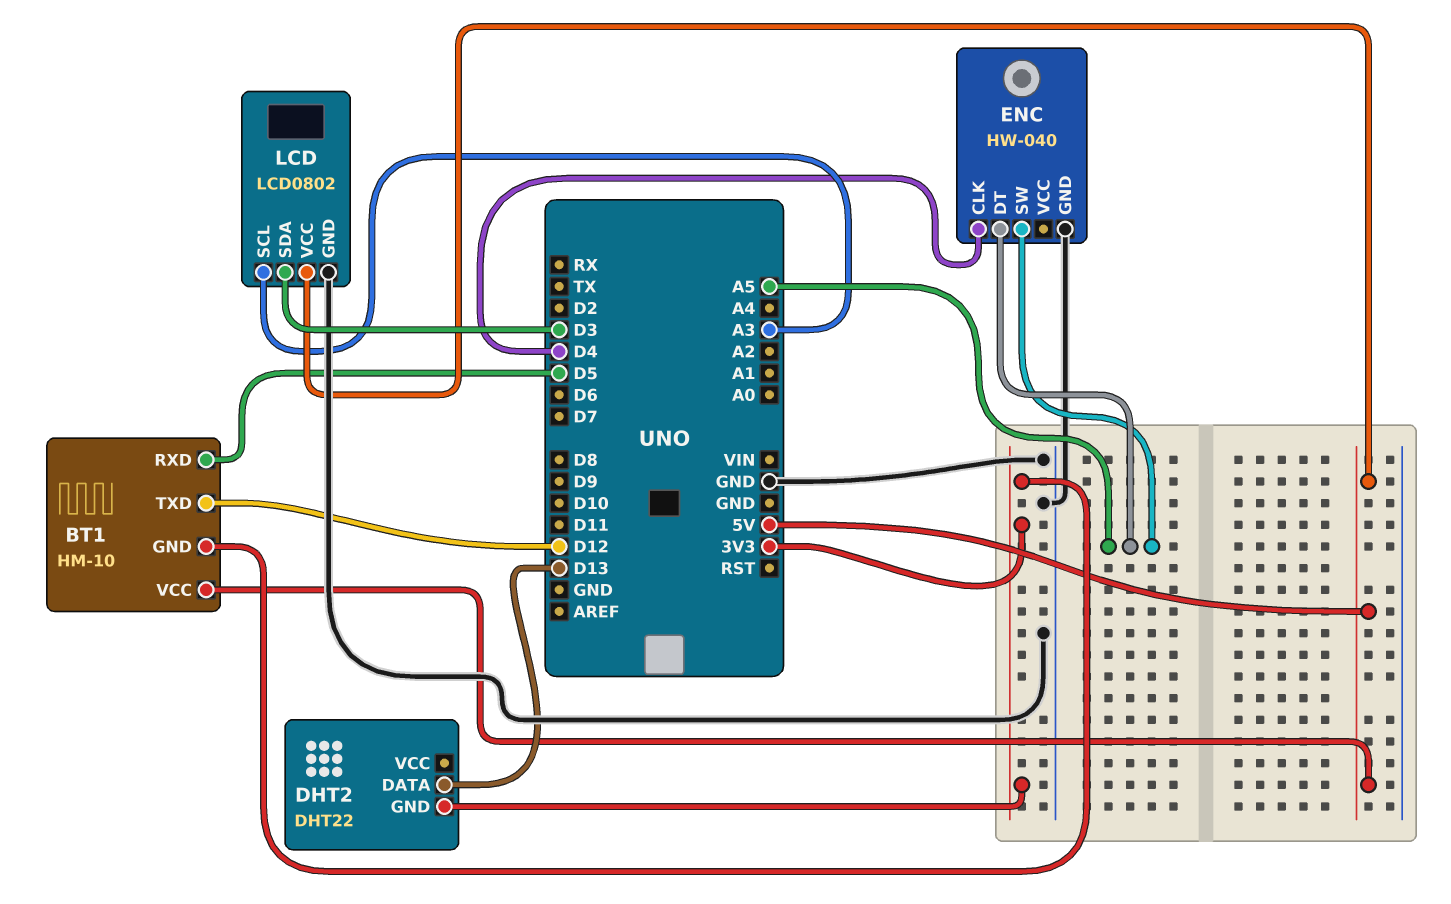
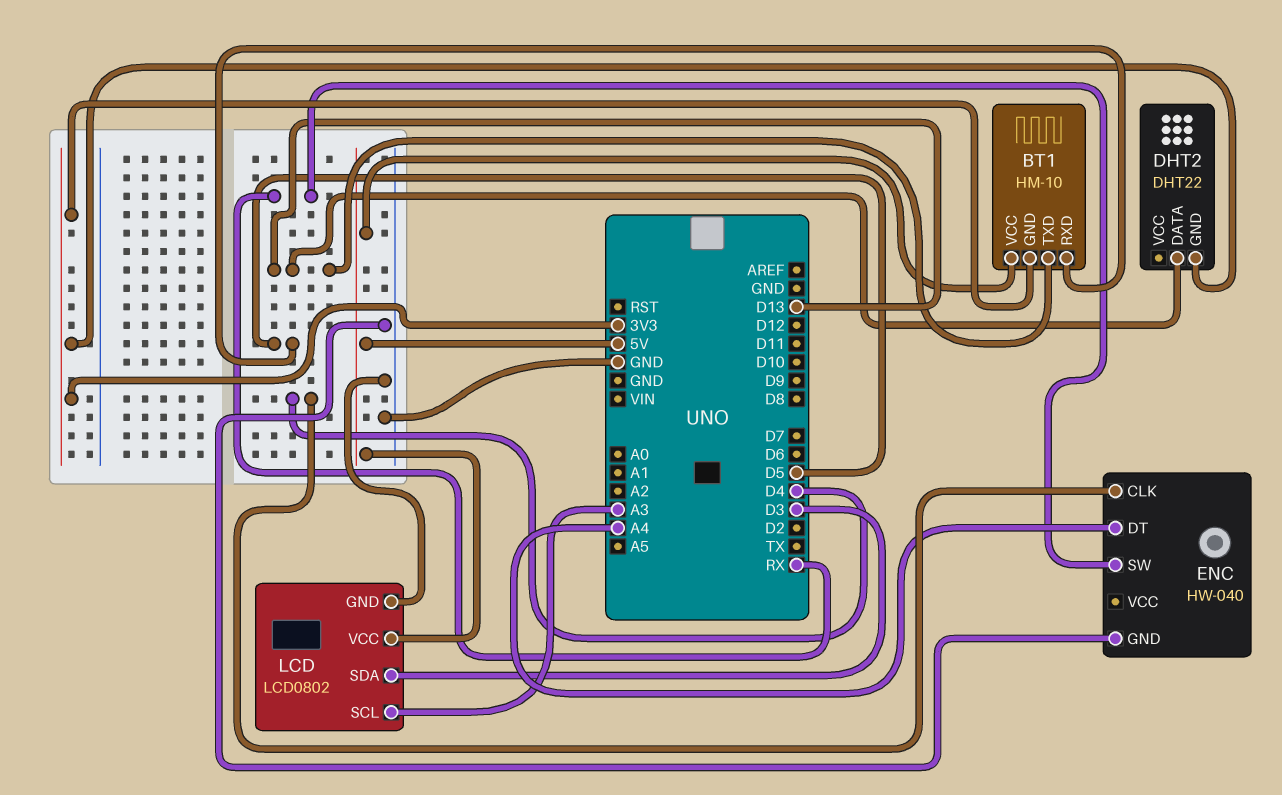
BT1 pin TXD: D12 -> D13
ENC pin DT: A5 -> A4
ENC pin SW: A5 -> RX

